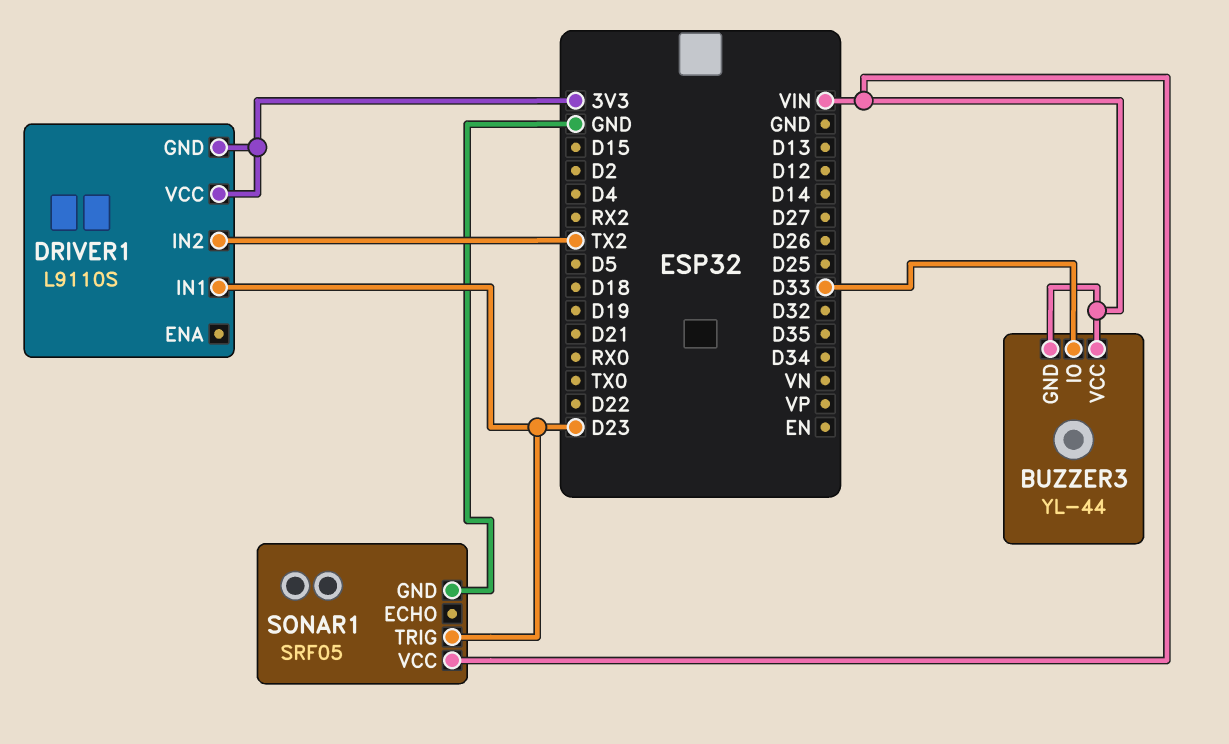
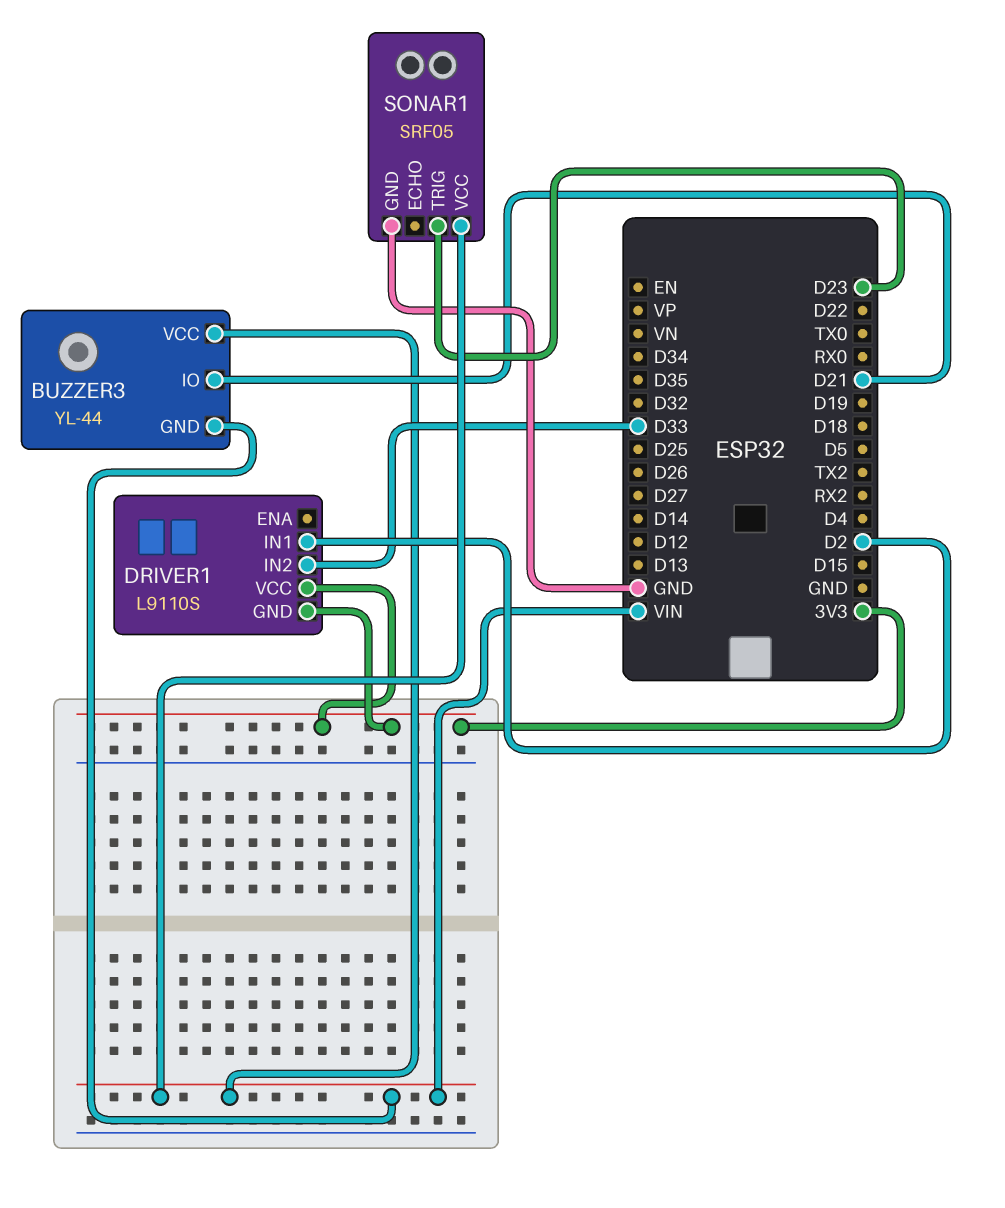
BUZZER3 pin IO: D33 -> D21
DRIVER1 pin IN1: D23 -> D2
DRIVER1 pin IN2: TX2 -> D33

